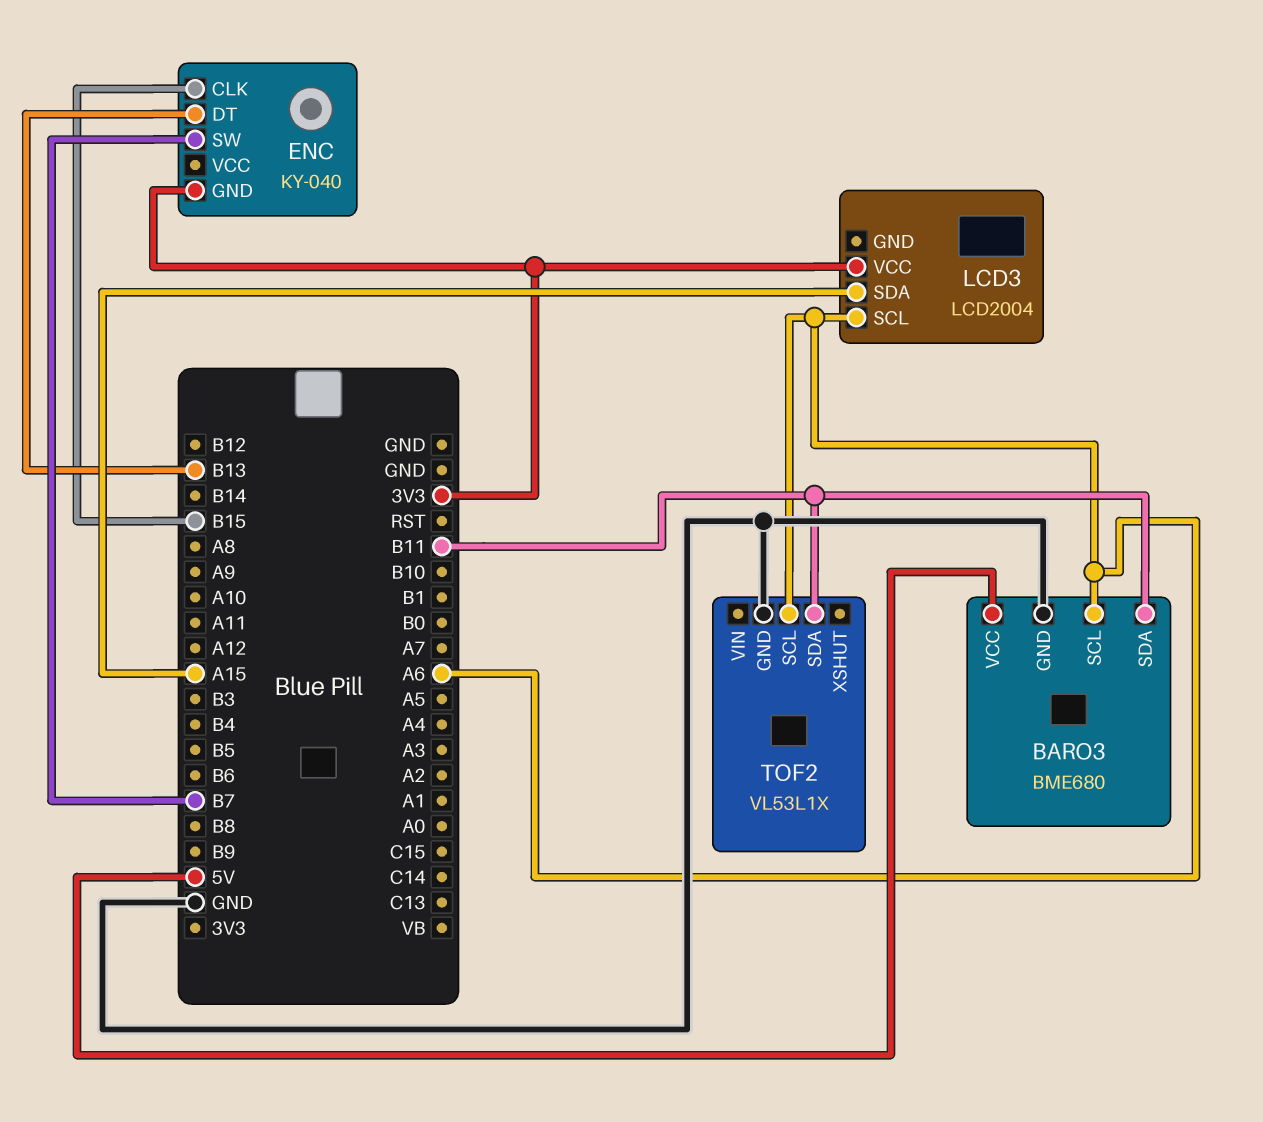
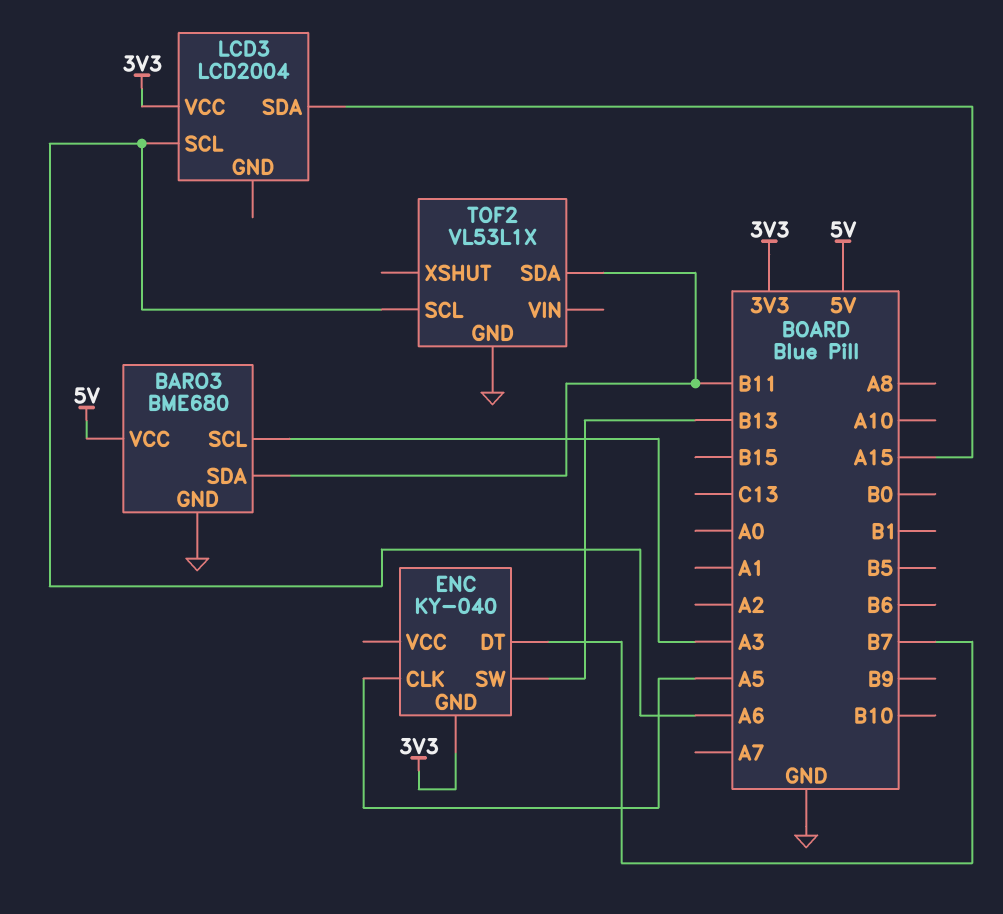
BARO3 pin SCL: A6 -> A3
ENC pin CLK: B15 -> A5
ENC pin DT: B13 -> B7
ENC pin SW: B7 -> B13

